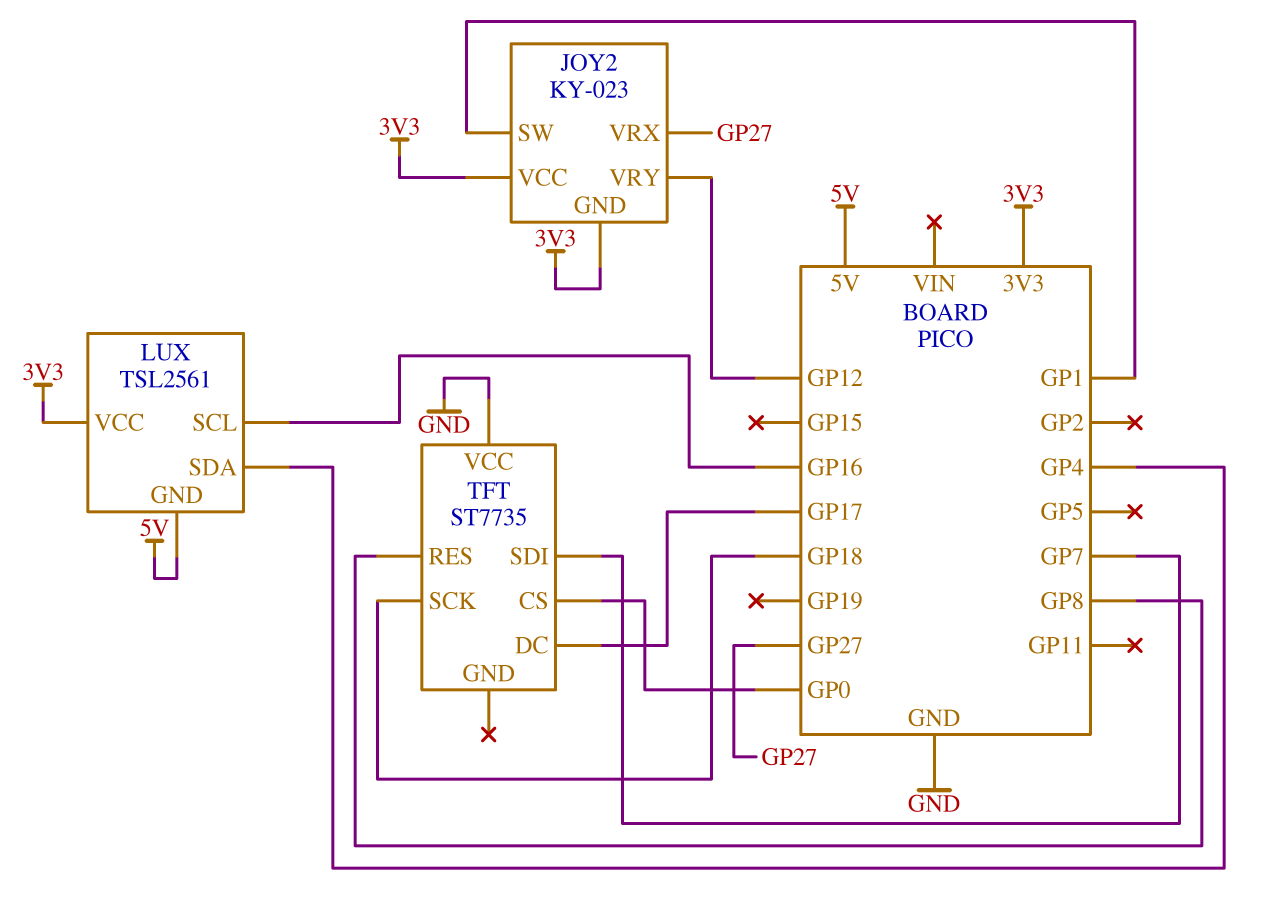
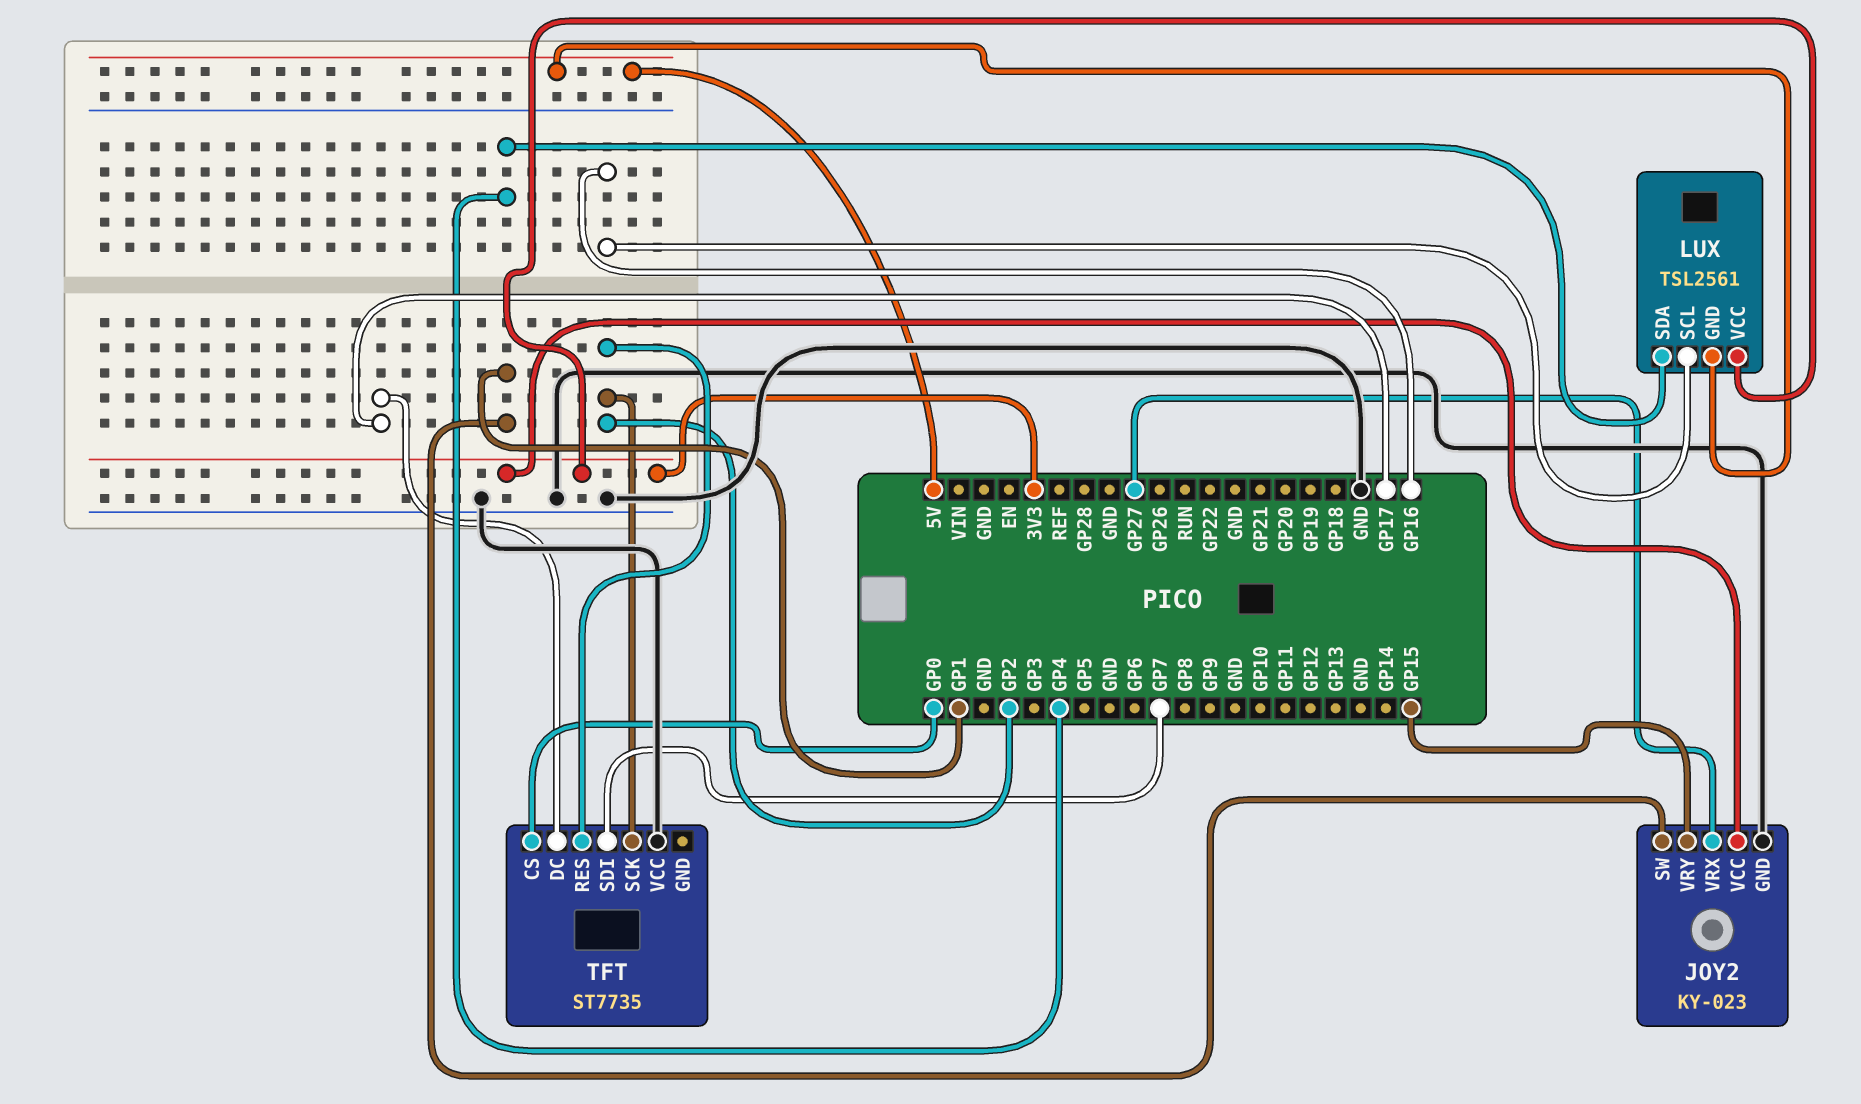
JOY2 pin GND: 3V3 -> GND
JOY2 pin VRY: GP12 -> GP15
TFT pin RES: GP8 -> GP2
TFT pin SCK: GP18 -> GP2

